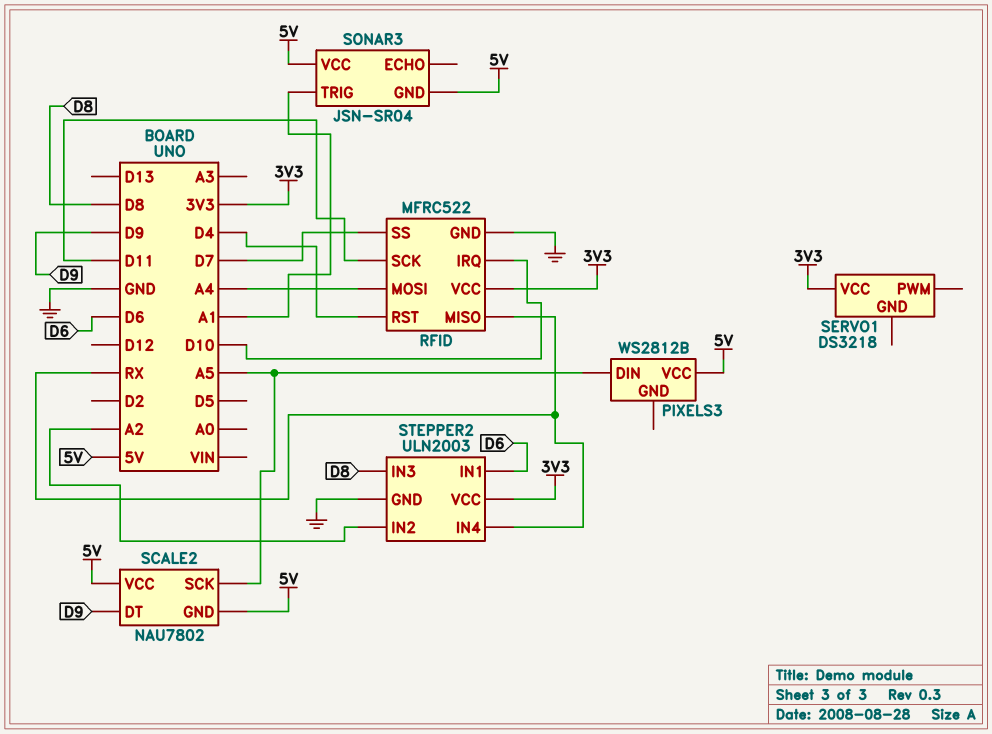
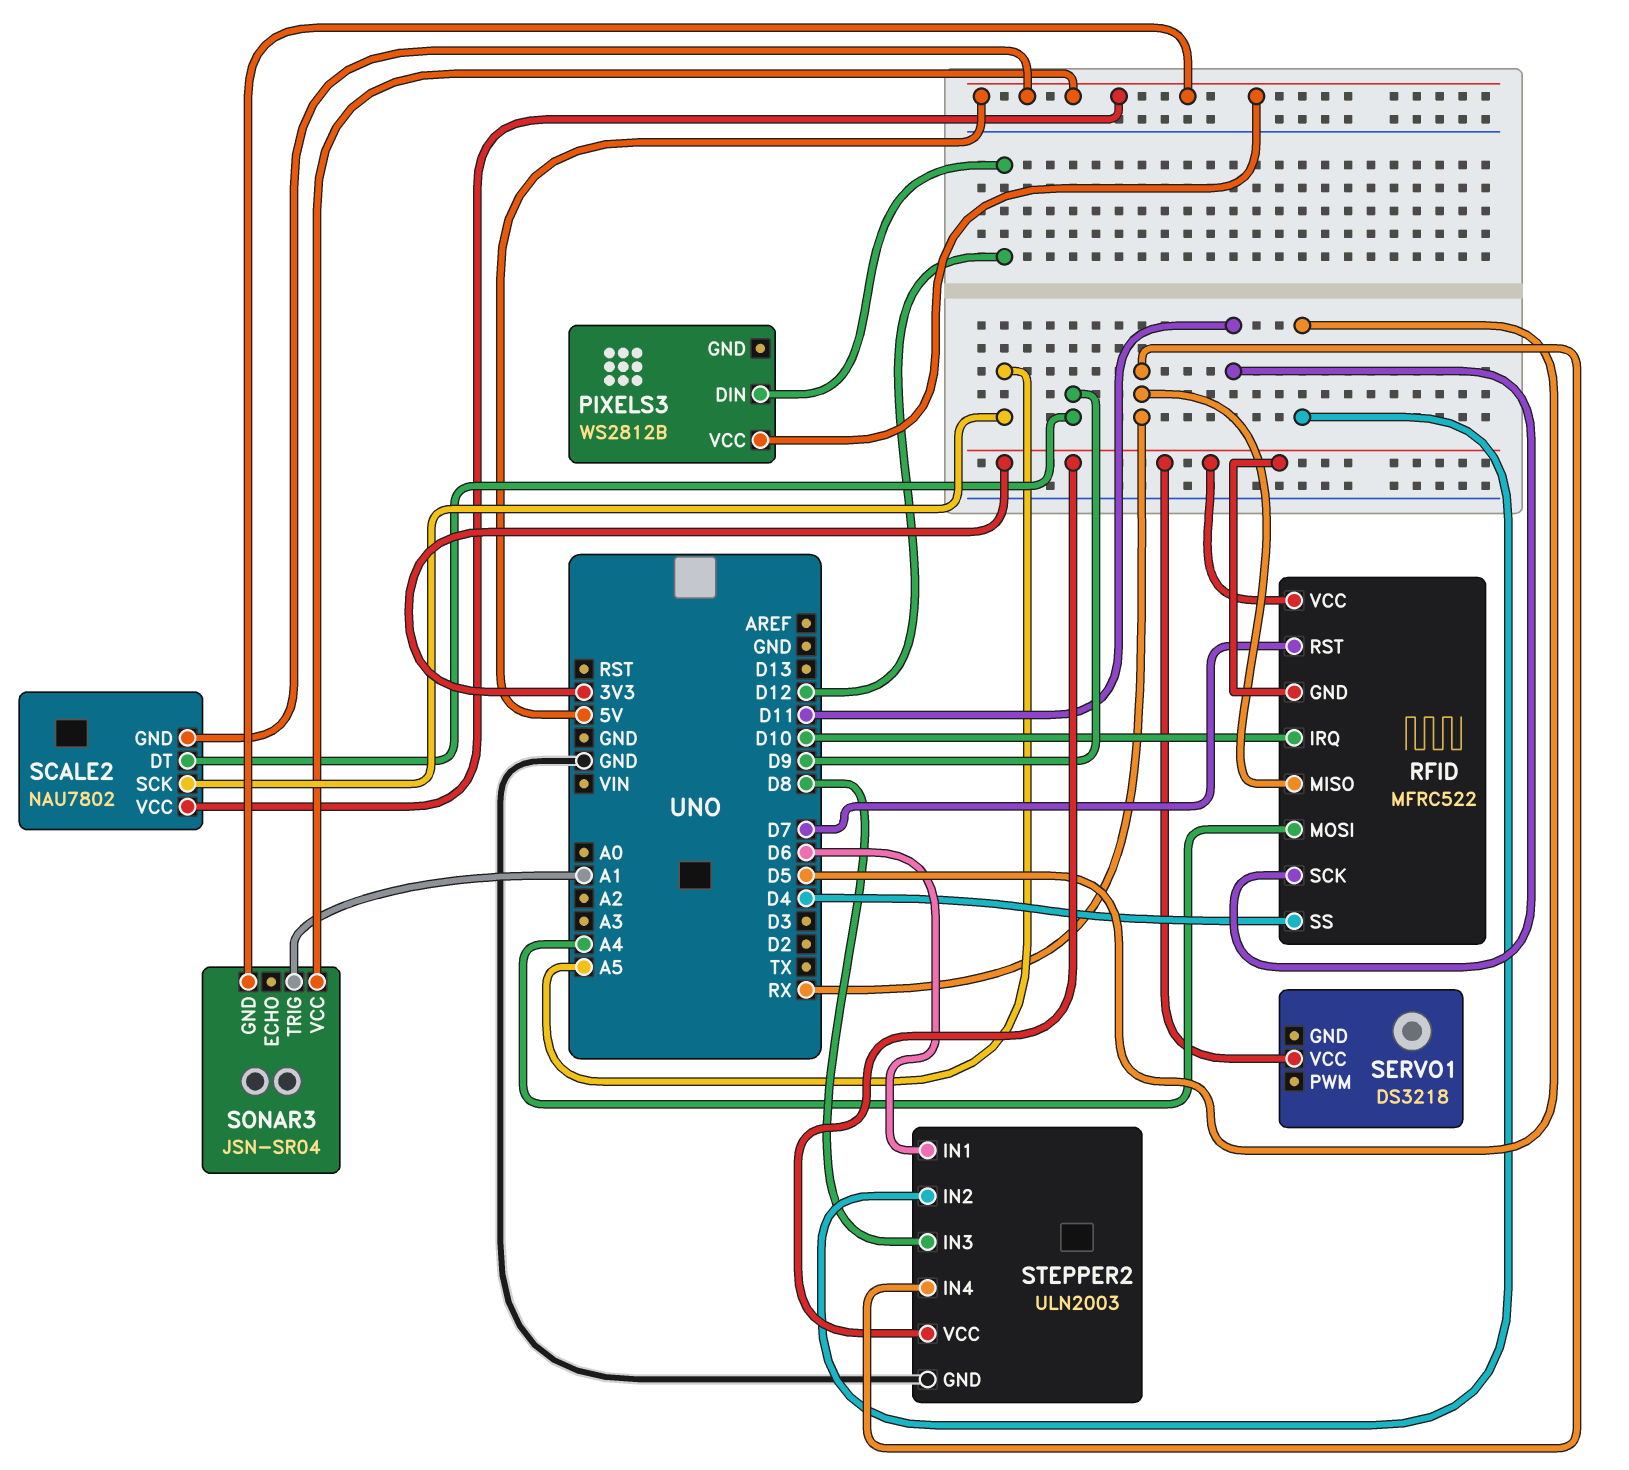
PIXELS3 pin DIN: A5 -> D12
RFID pin GND: GND -> 3V3
RFID pin RST: D4 -> D7
RFID pin SS: D7 -> D4
STEPPER2 pin IN2: A2 -> D5

